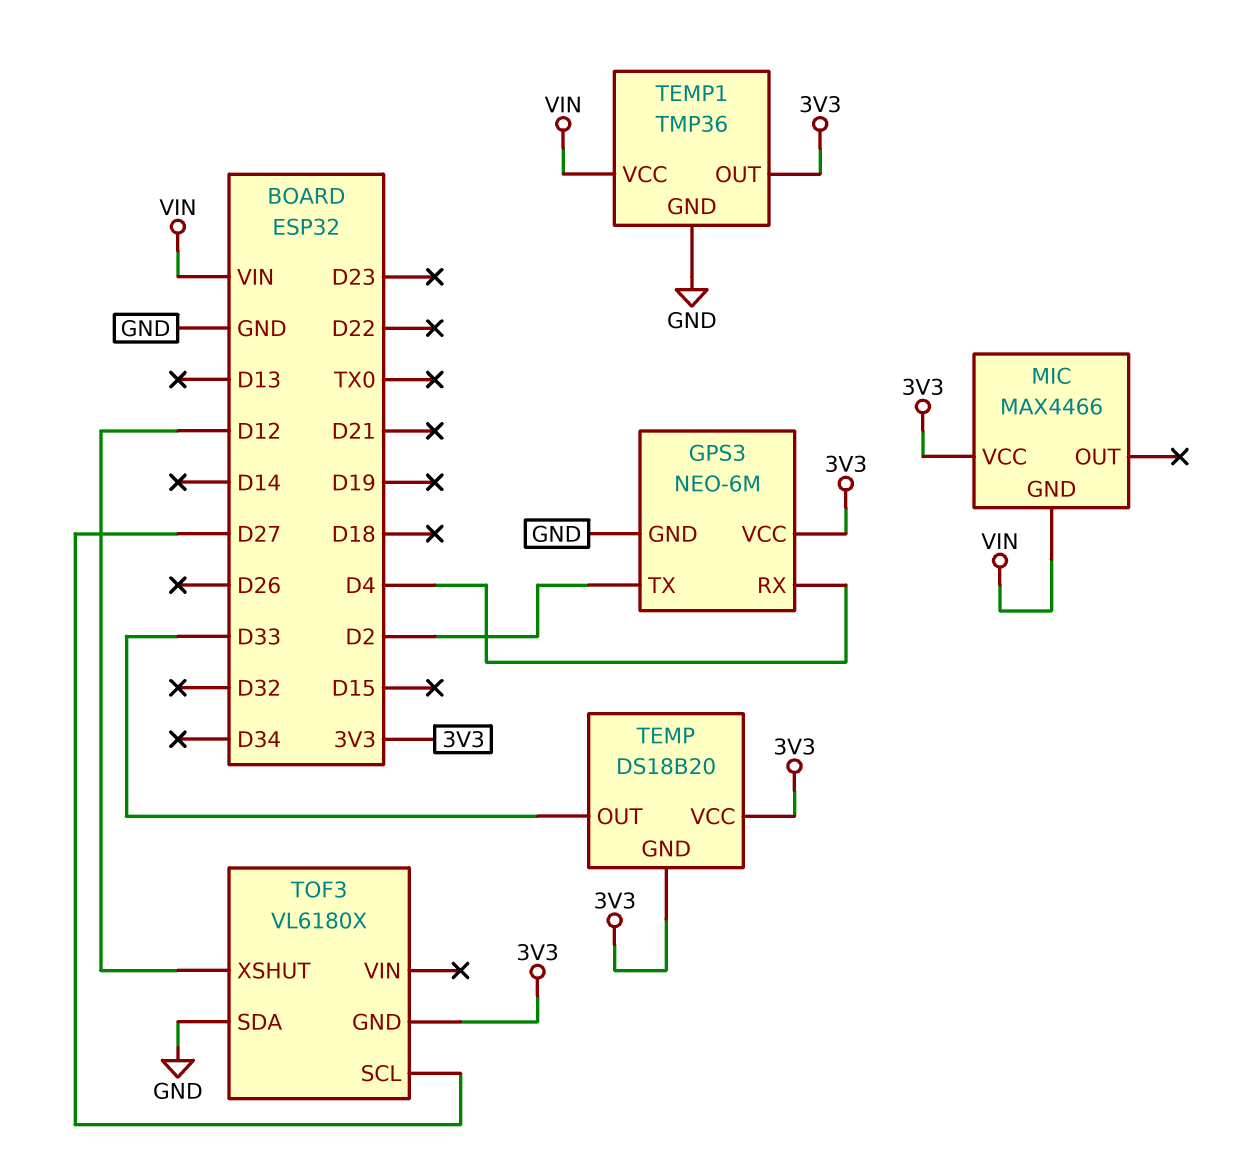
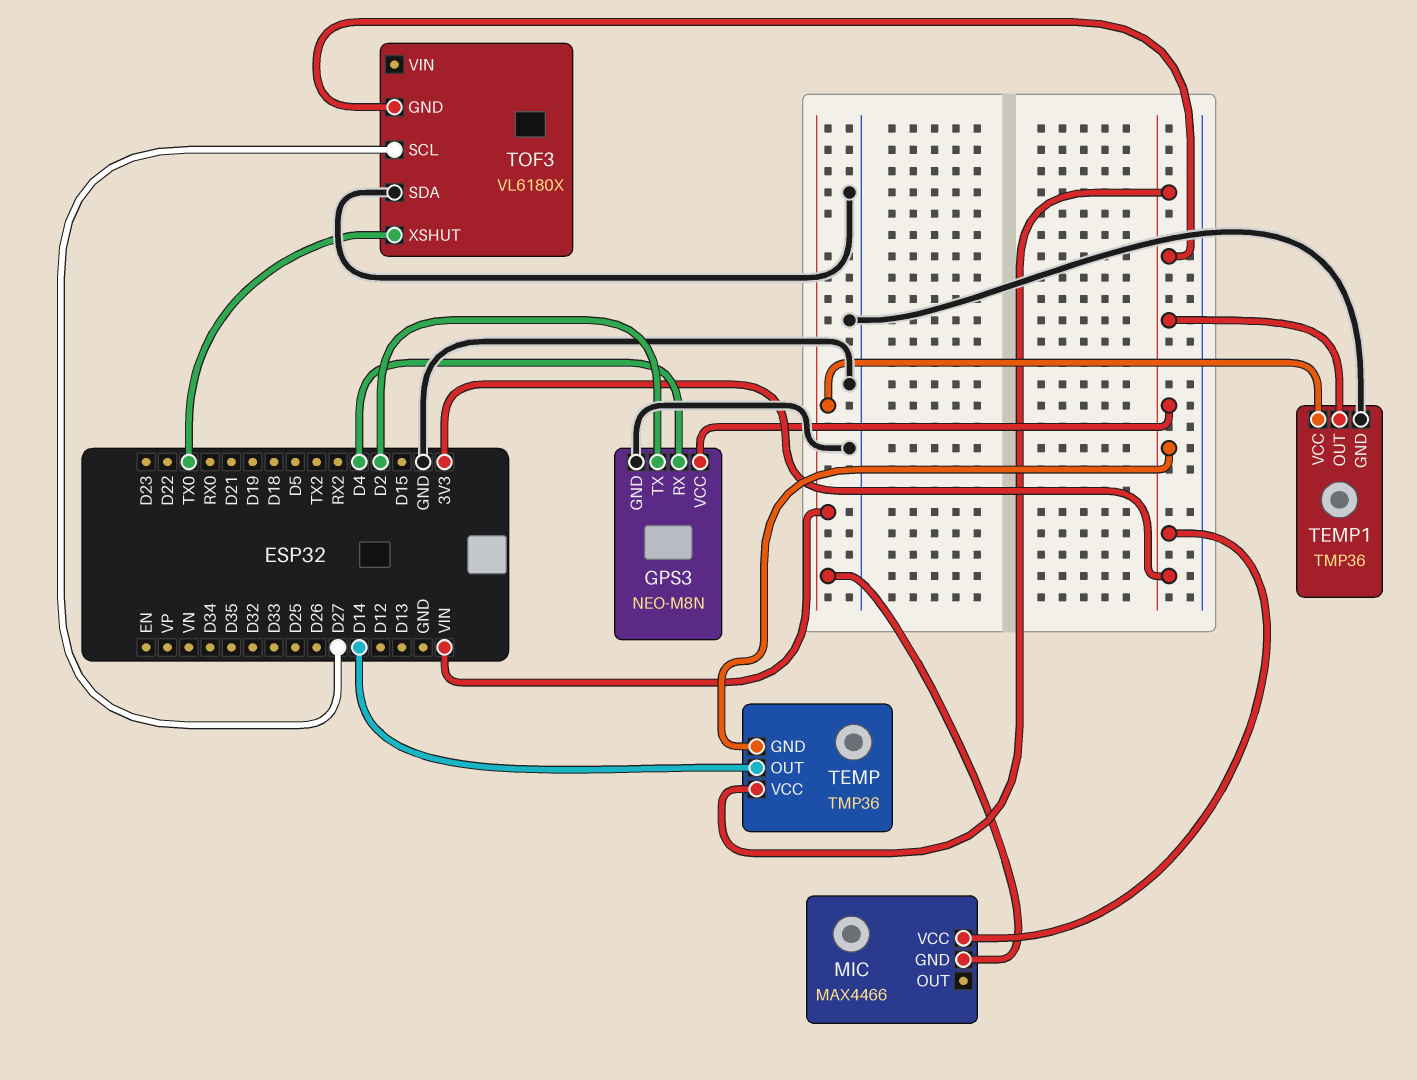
GPS3: NEO-6M -> NEO-M8N
TEMP: DS18B20 -> TMP36
TEMP pin OUT: D33 -> D14
TOF3 pin XSHUT: D12 -> TX0

